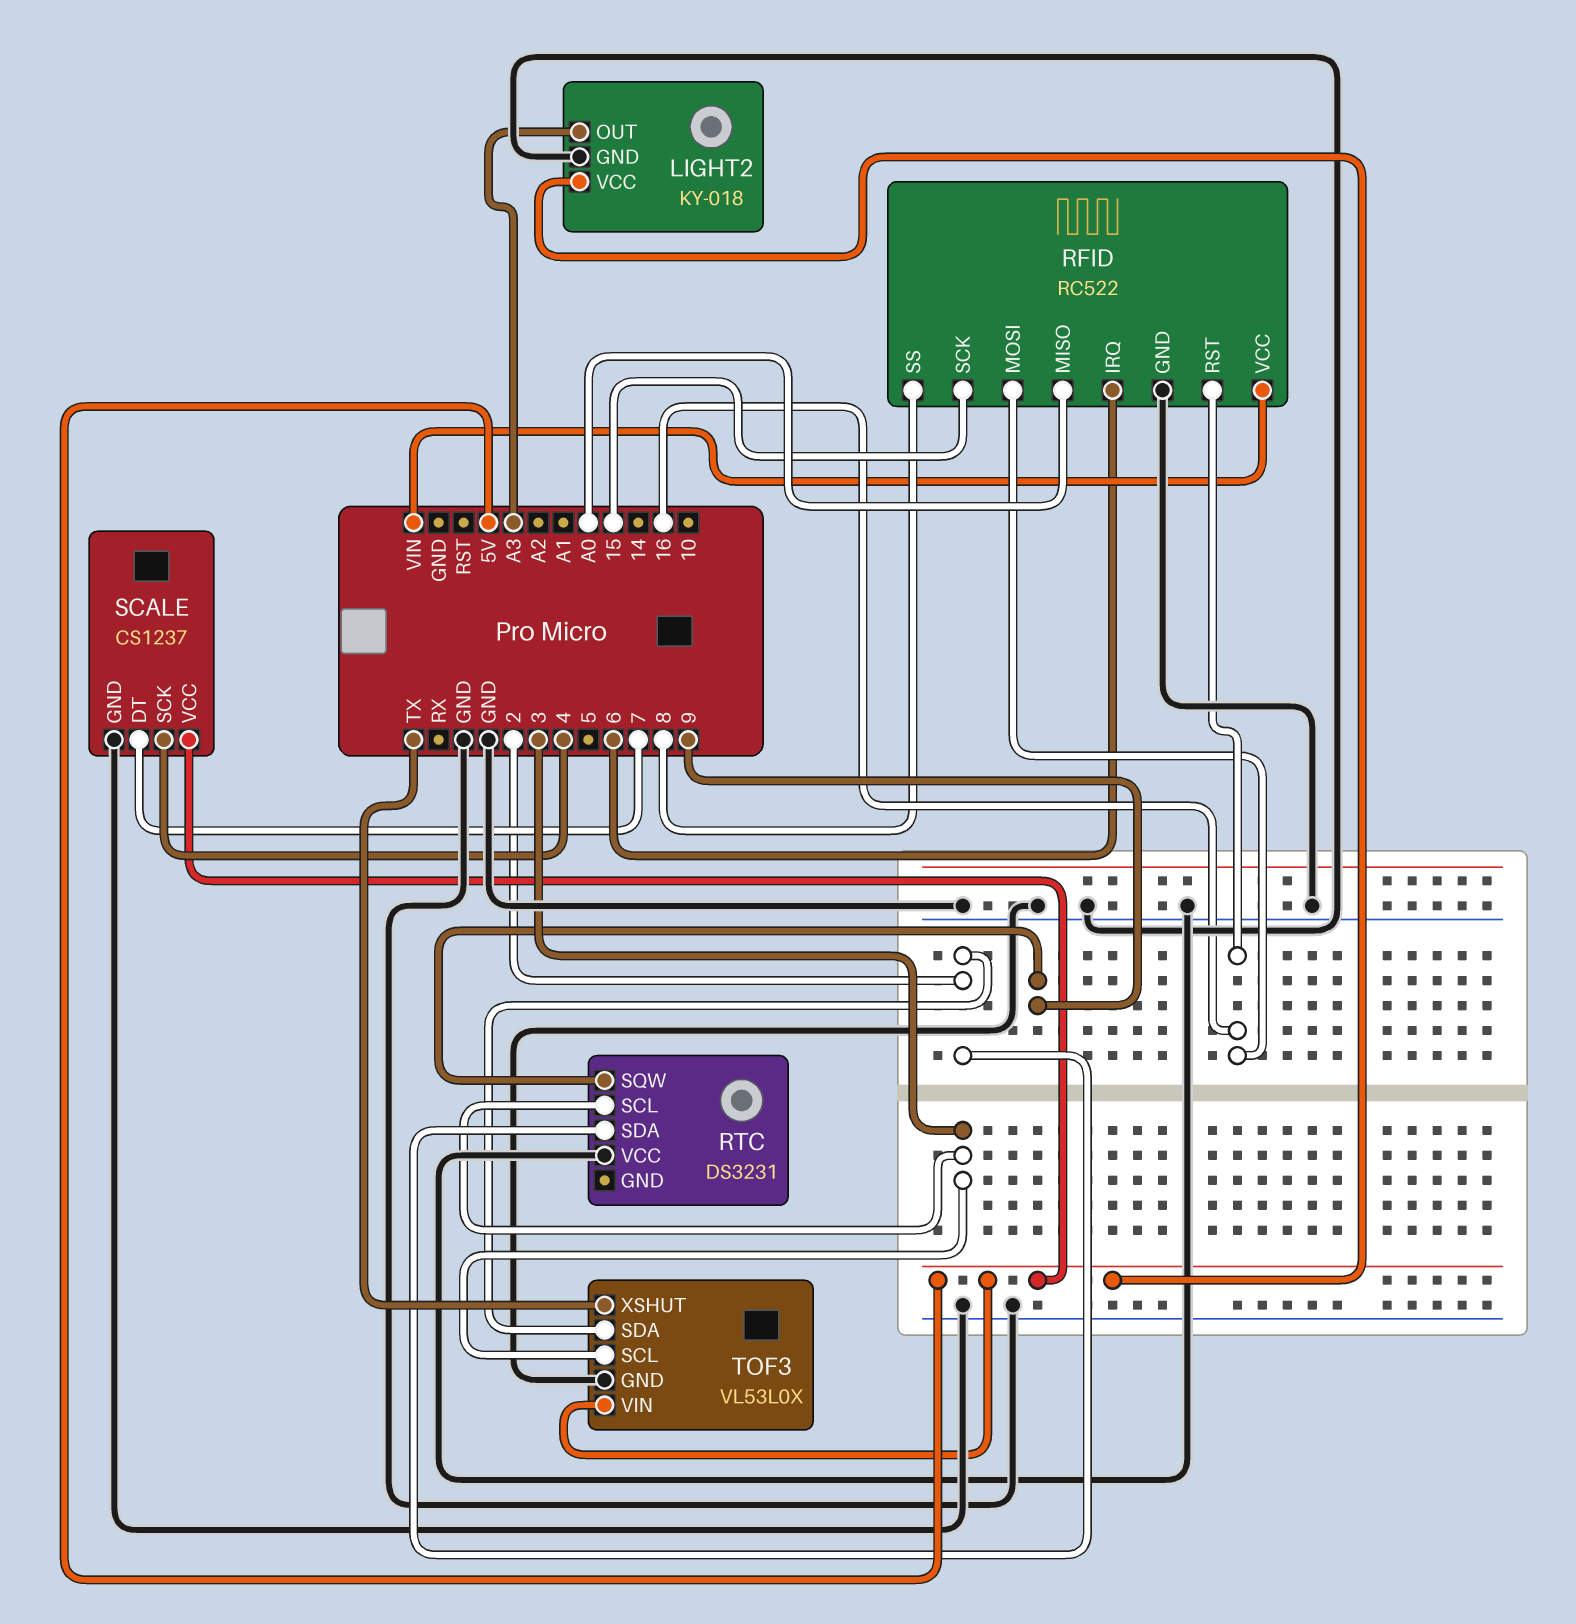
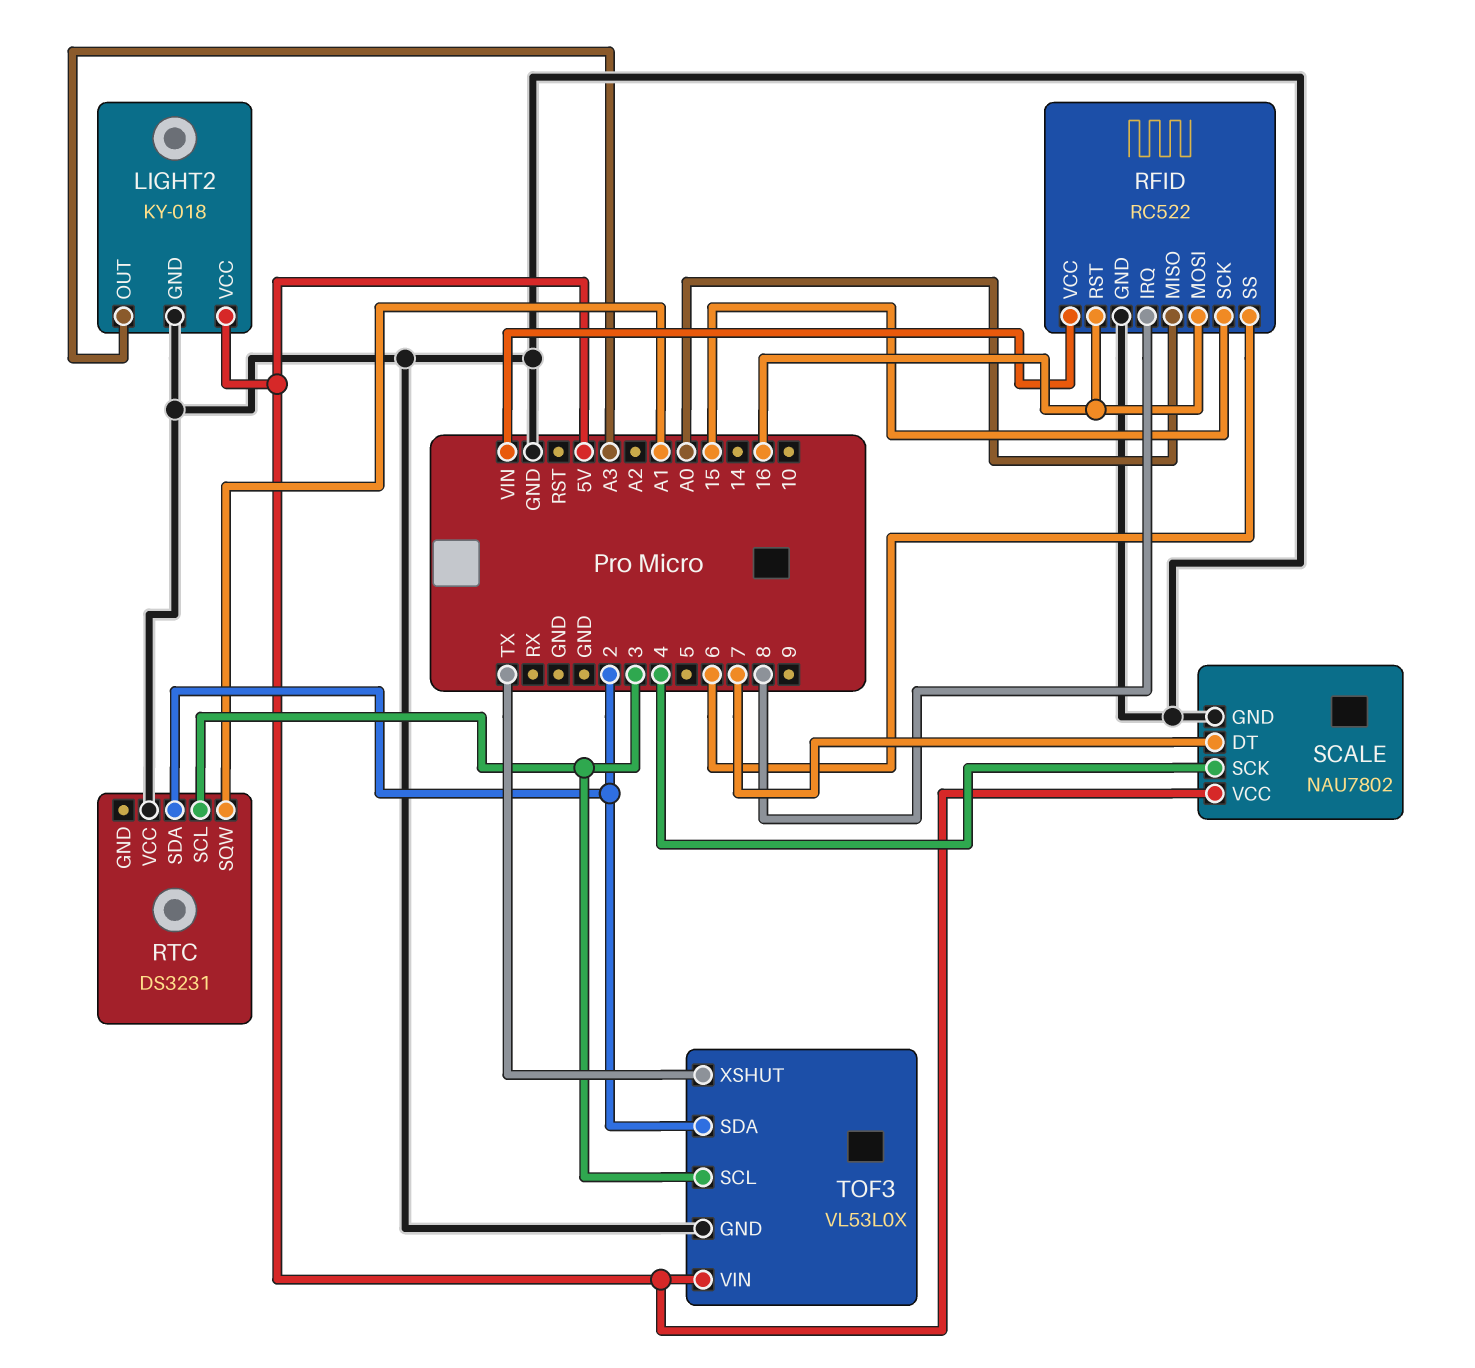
RFID pin IRQ: 6 -> 8
RFID pin SS: 8 -> 6
RTC pin SQW: 9 -> A1
SCALE: CS1237 -> NAU7802

